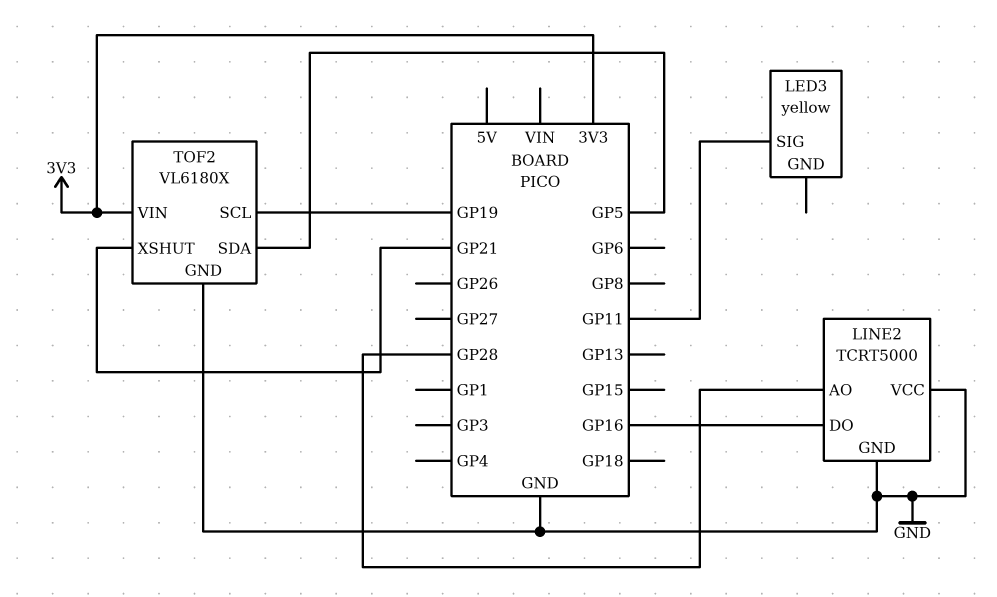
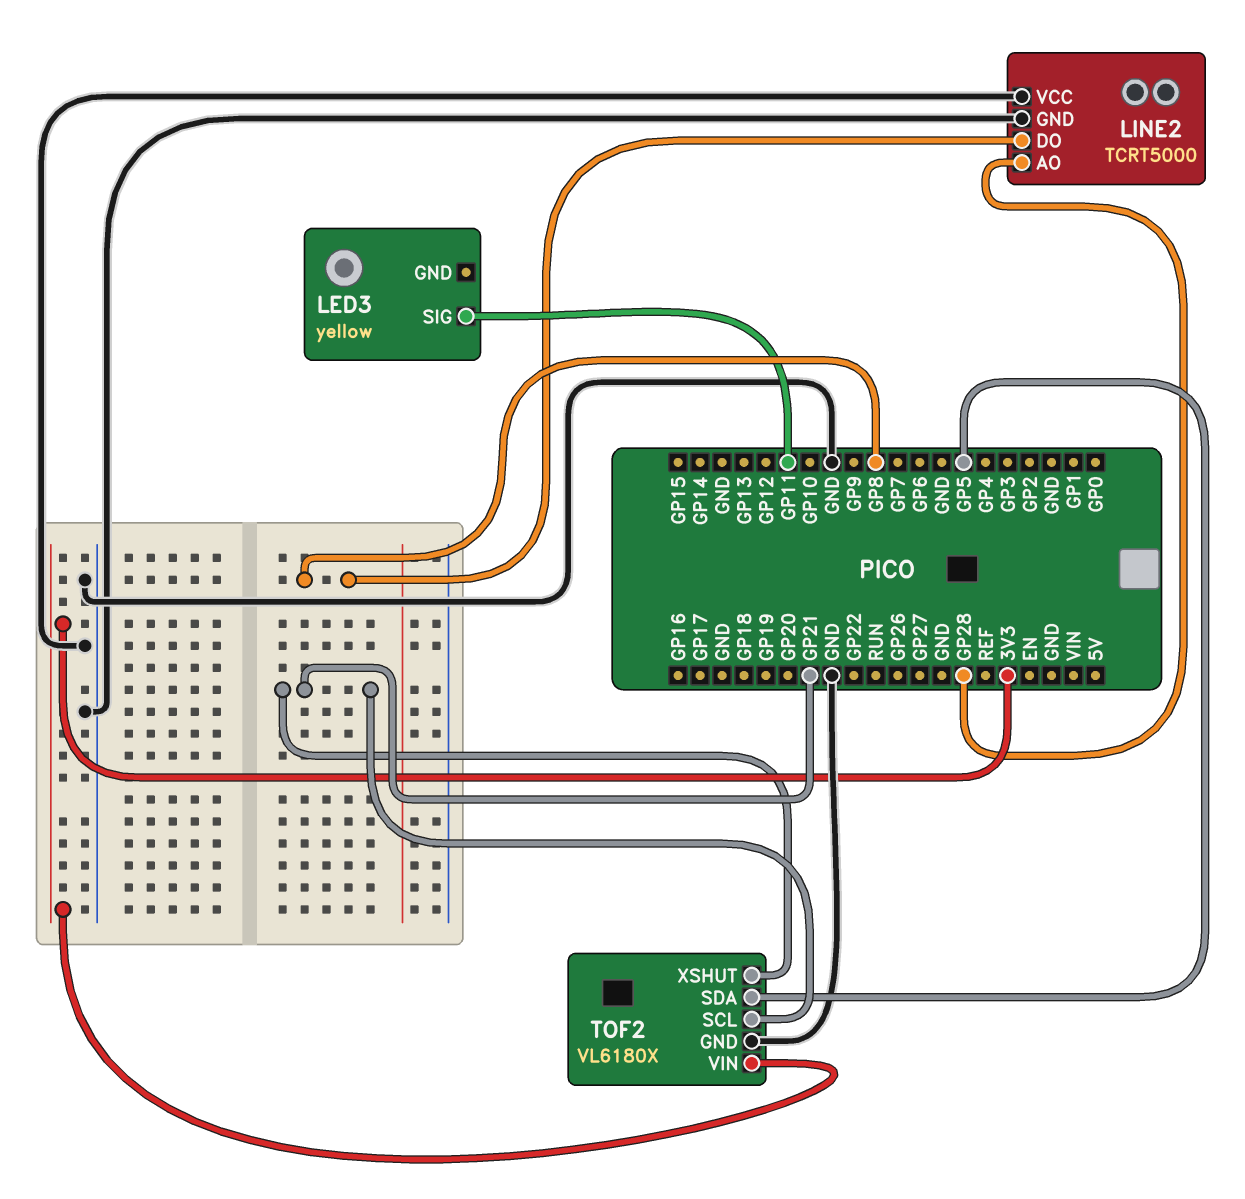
LINE2 pin DO: GP16 -> GP8
TOF2 pin SCL: GP19 -> GP21

